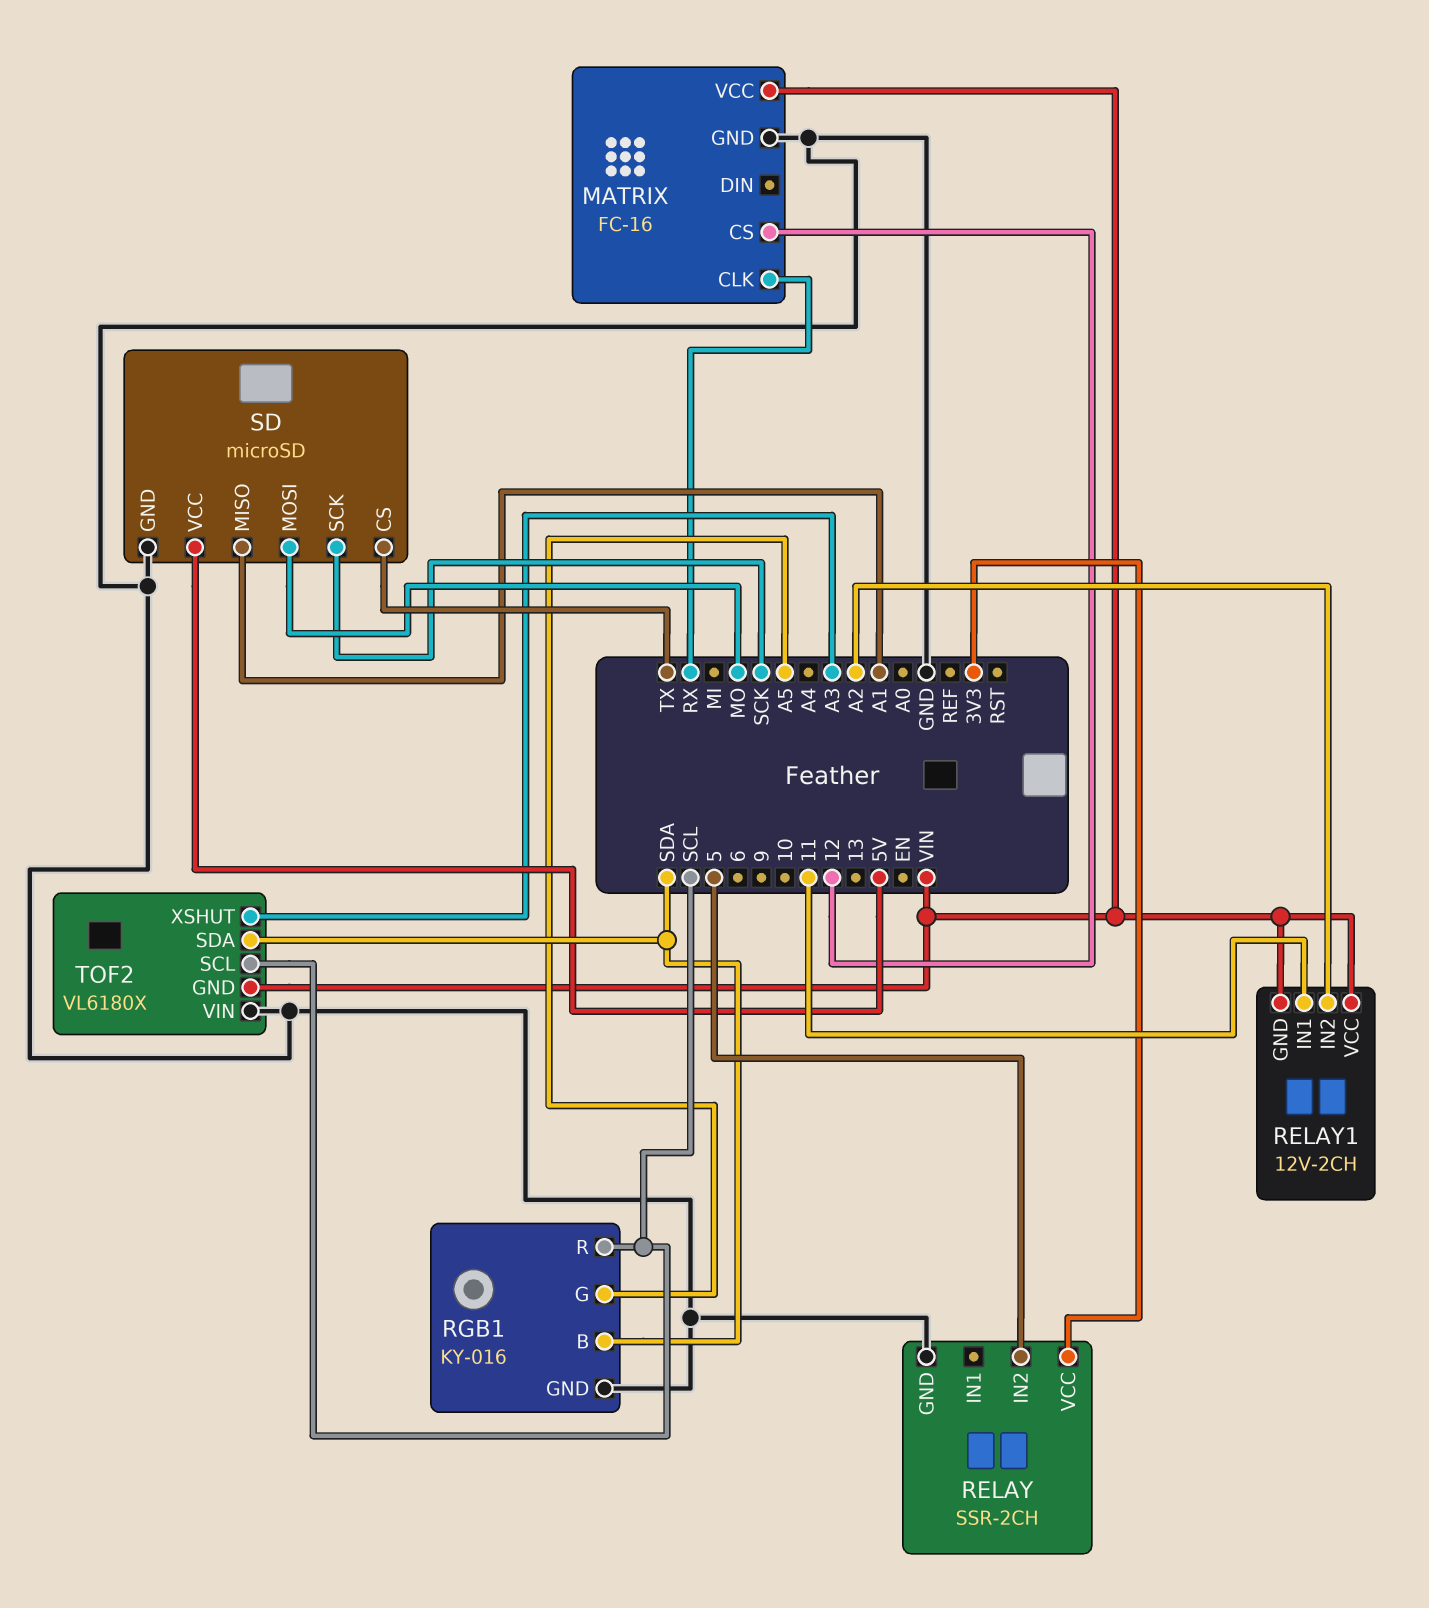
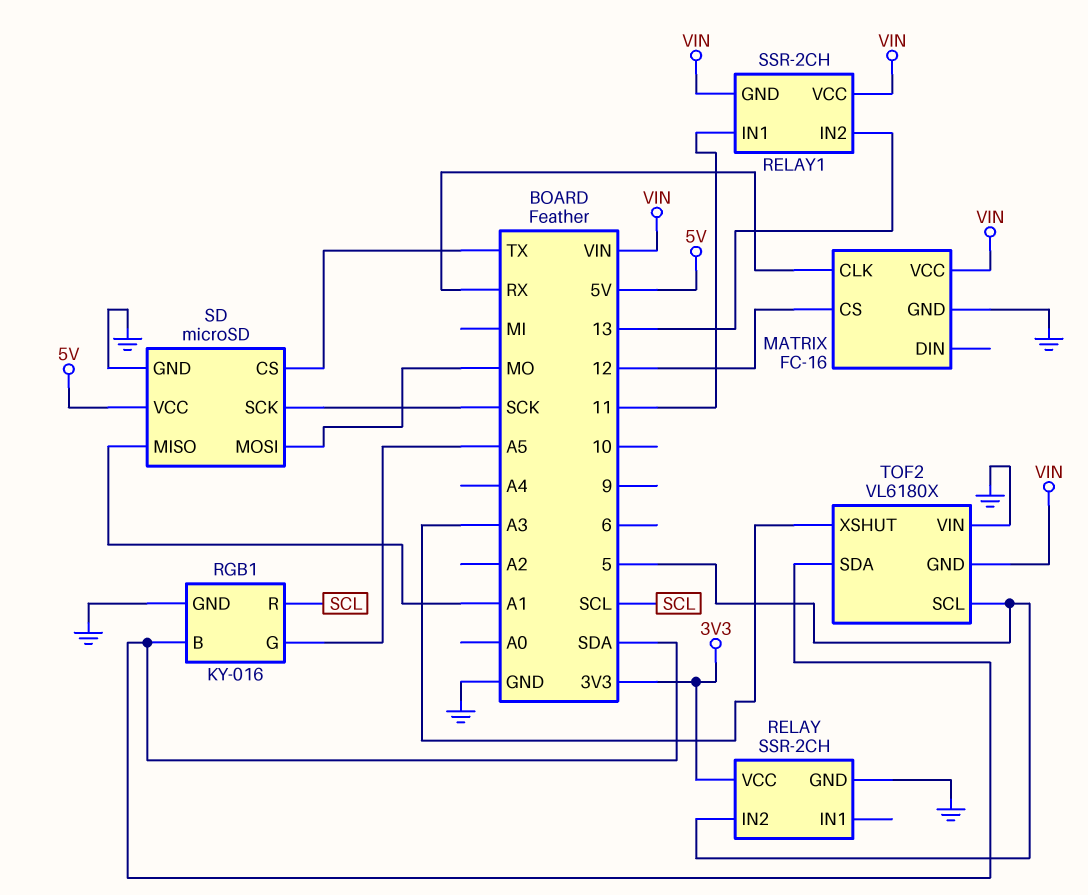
RELAY1: 12V-2CH -> SSR-2CH
RELAY1 pin IN2: A2 -> 13
TOF2 pin SCL: SCL -> 5

